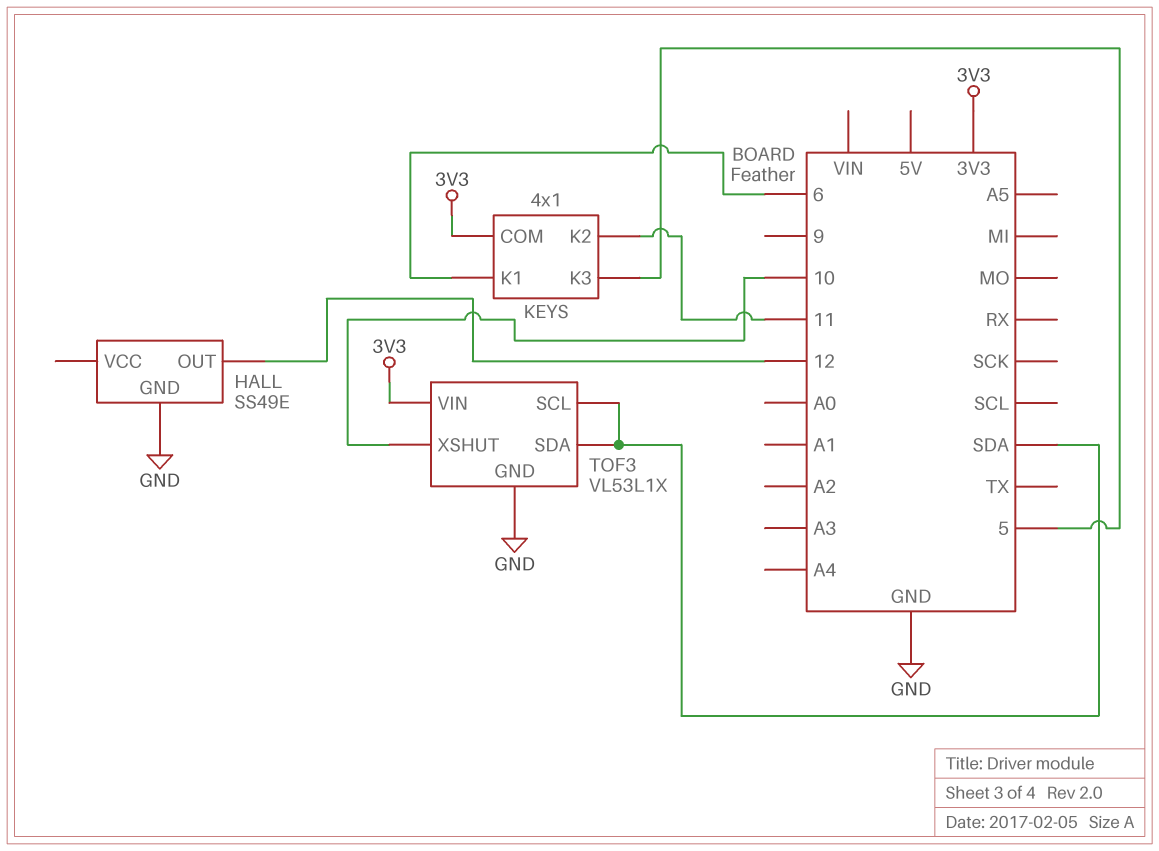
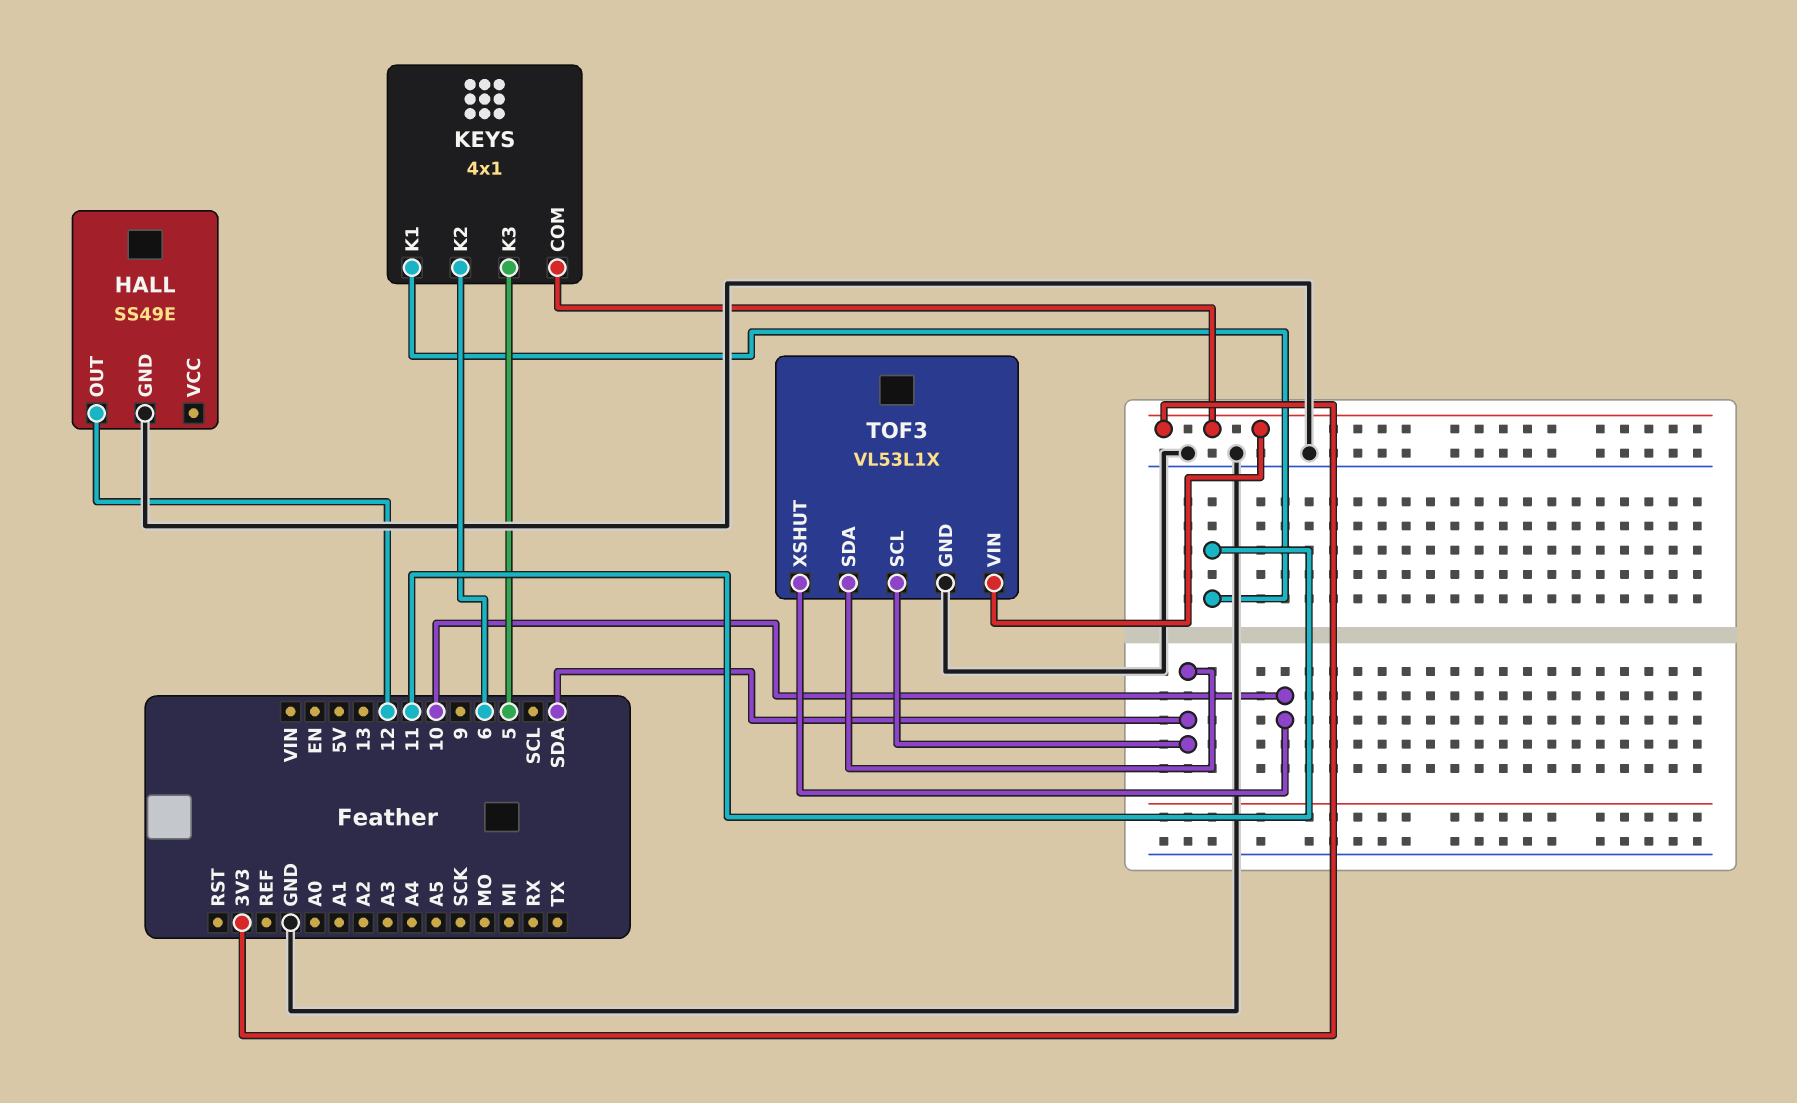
KEYS pin K1: 6 -> 11
KEYS pin K2: 11 -> 6

